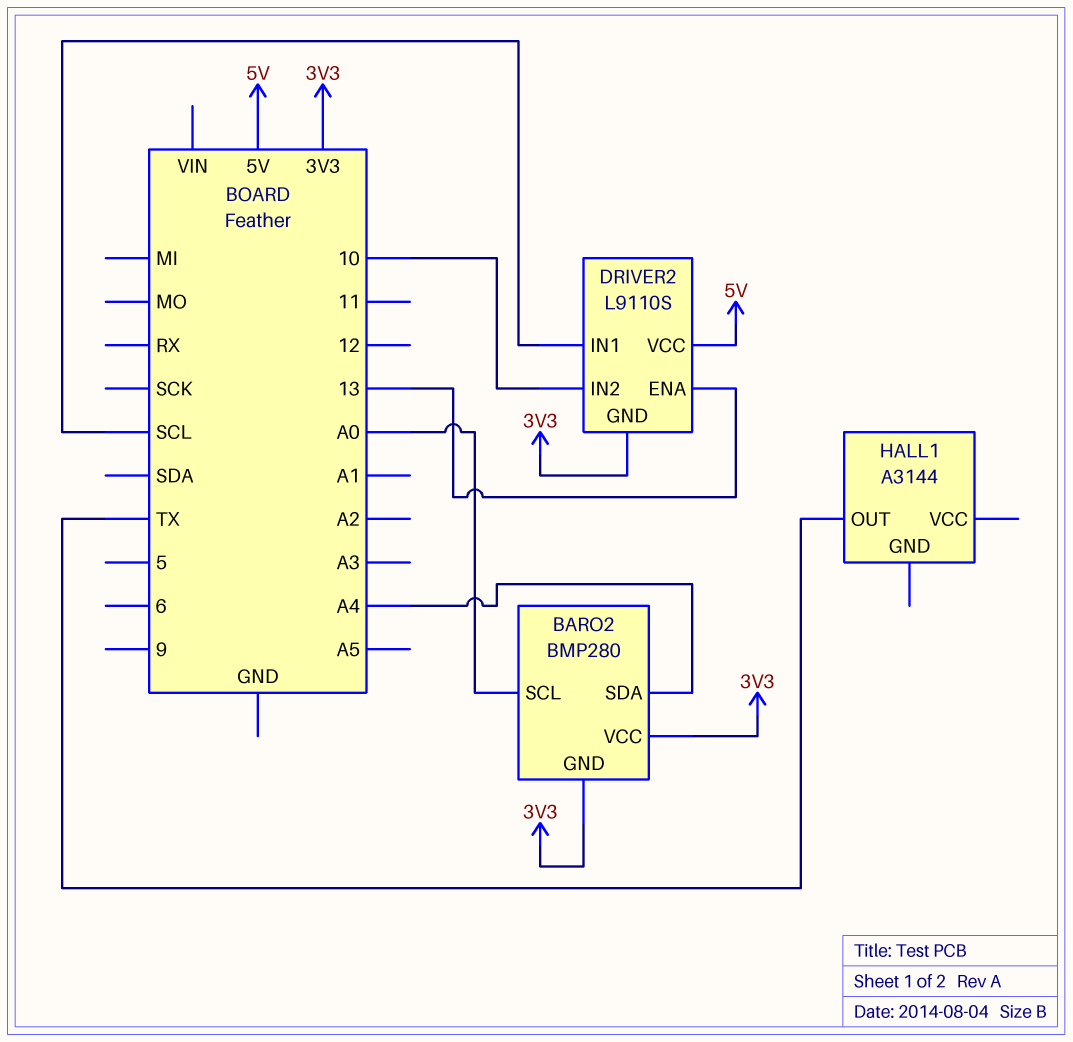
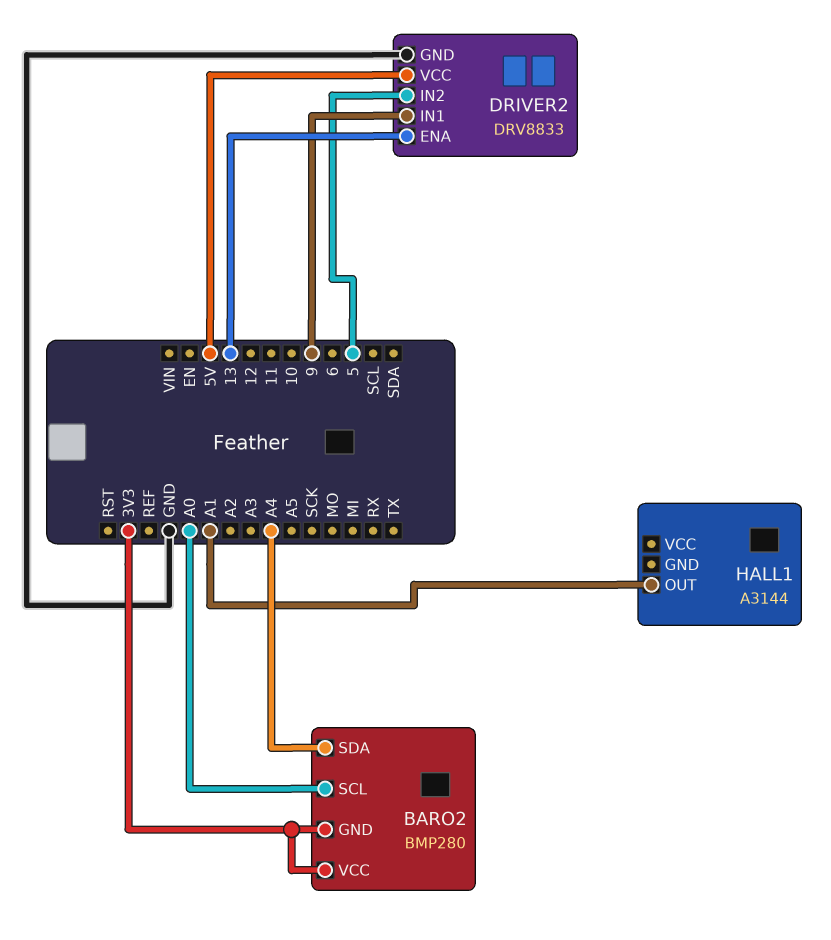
DRIVER2: L9110S -> DRV8833
DRIVER2 pin GND: 3V3 -> GND
DRIVER2 pin IN1: SCL -> 9
DRIVER2 pin IN2: 10 -> 5
HALL1 pin OUT: TX -> A1

